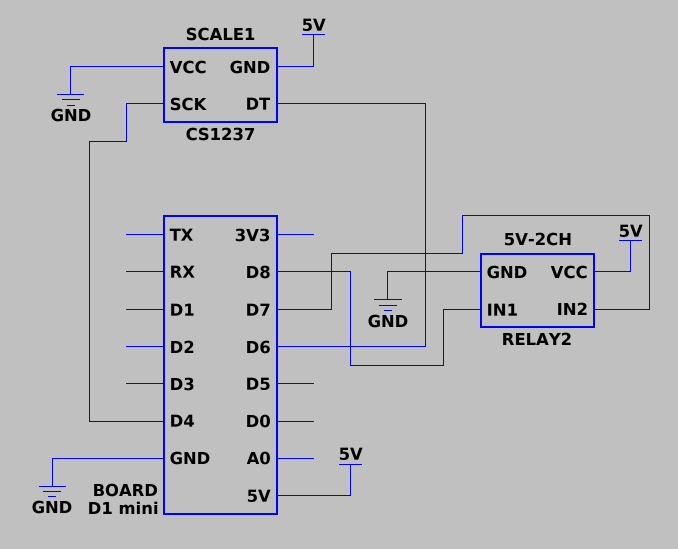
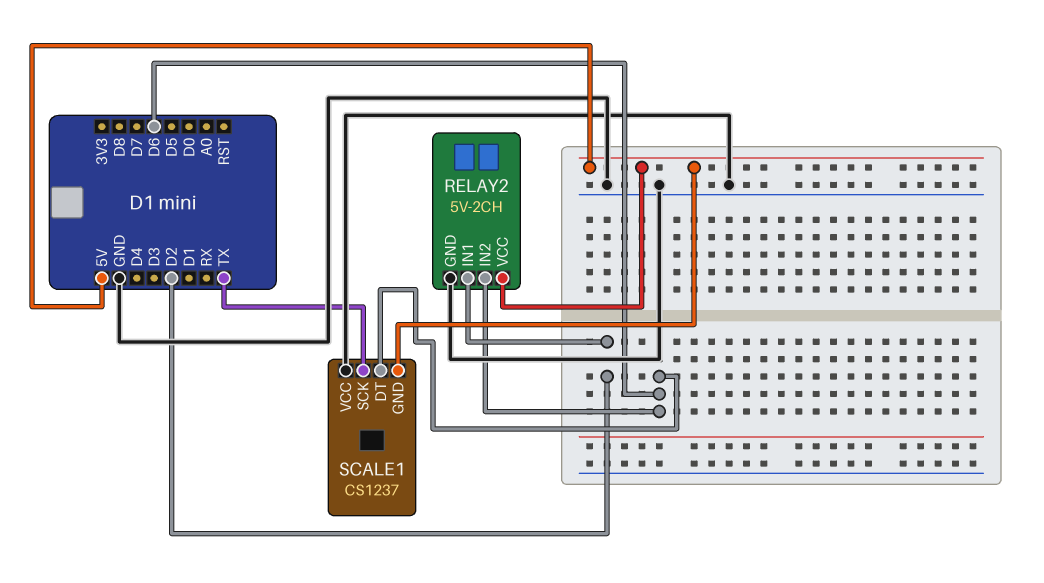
RELAY2 pin IN1: D8 -> D2
RELAY2 pin IN2: D7 -> D6
SCALE1 pin SCK: D4 -> TX

